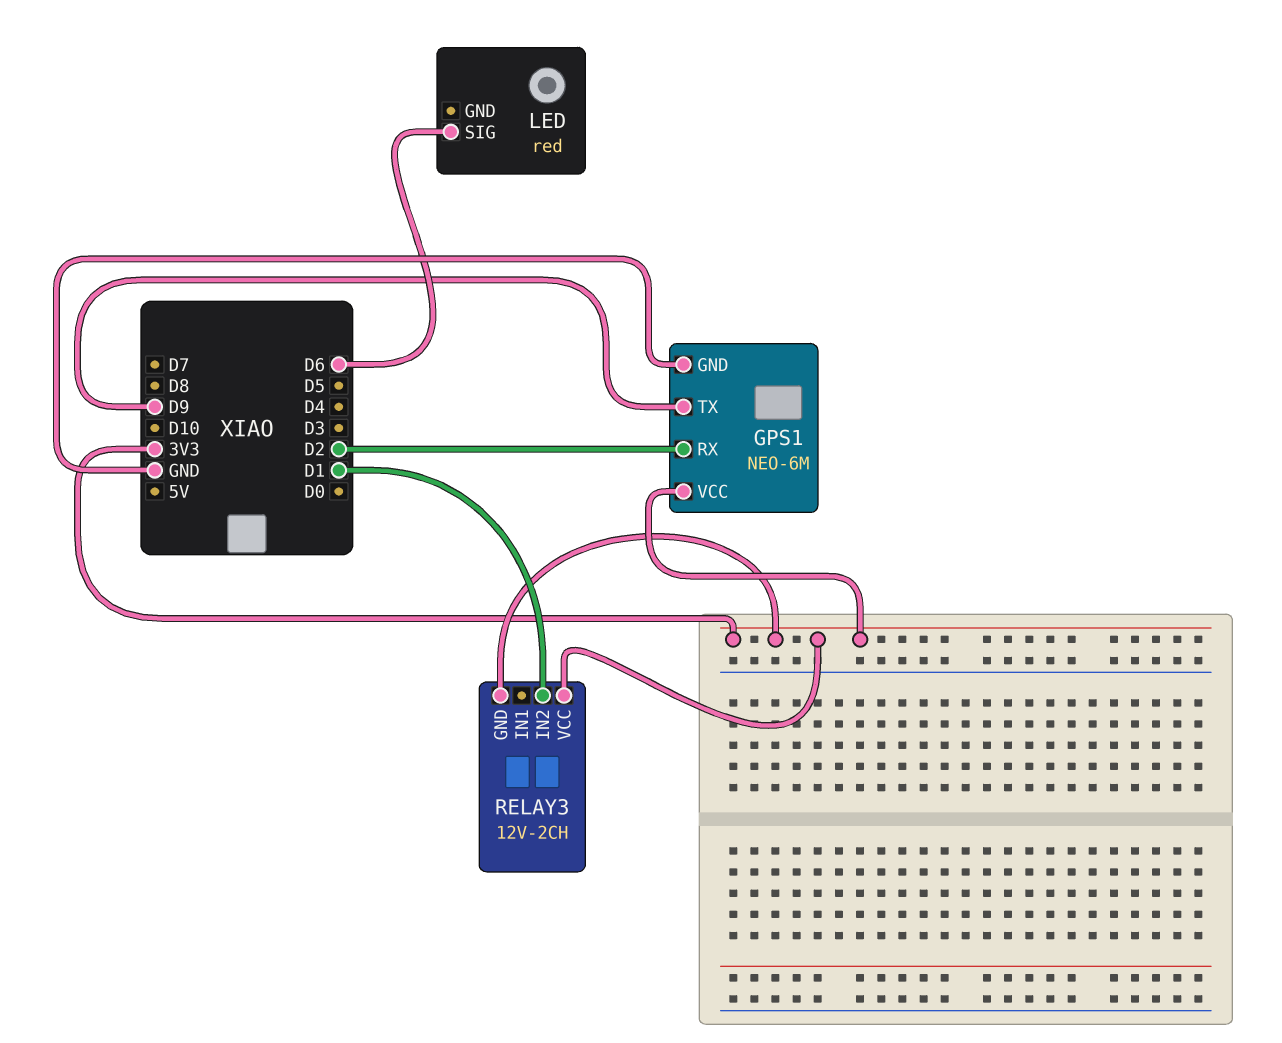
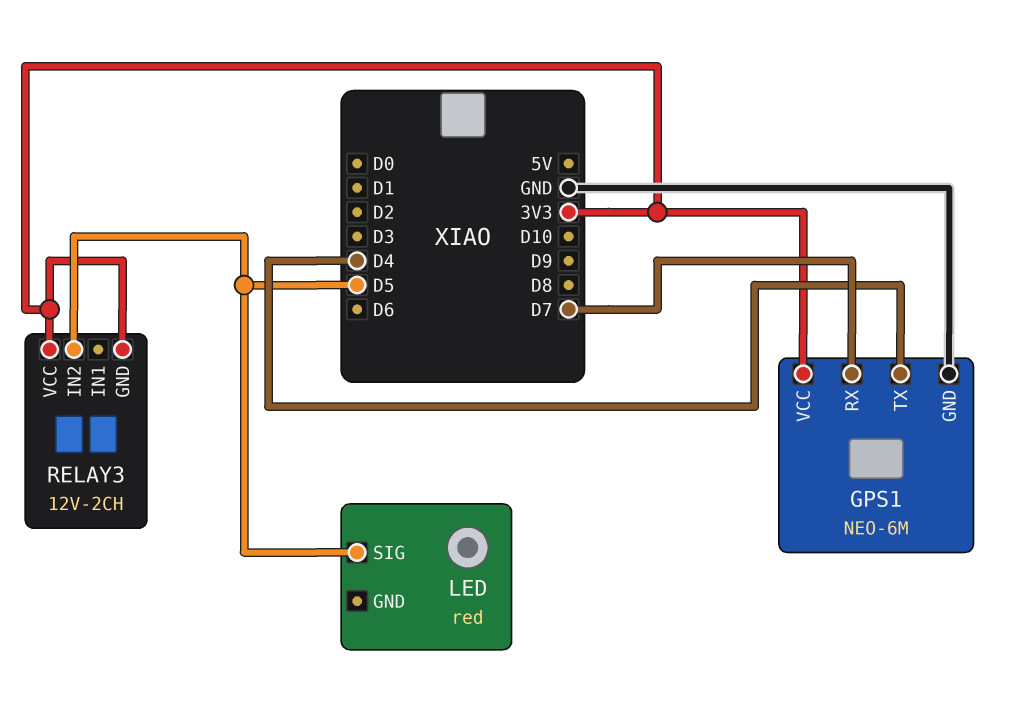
GPS1 pin RX: D2 -> D7
GPS1 pin TX: D9 -> D4
LED pin SIG: D6 -> D5
RELAY3 pin IN2: D1 -> D5

